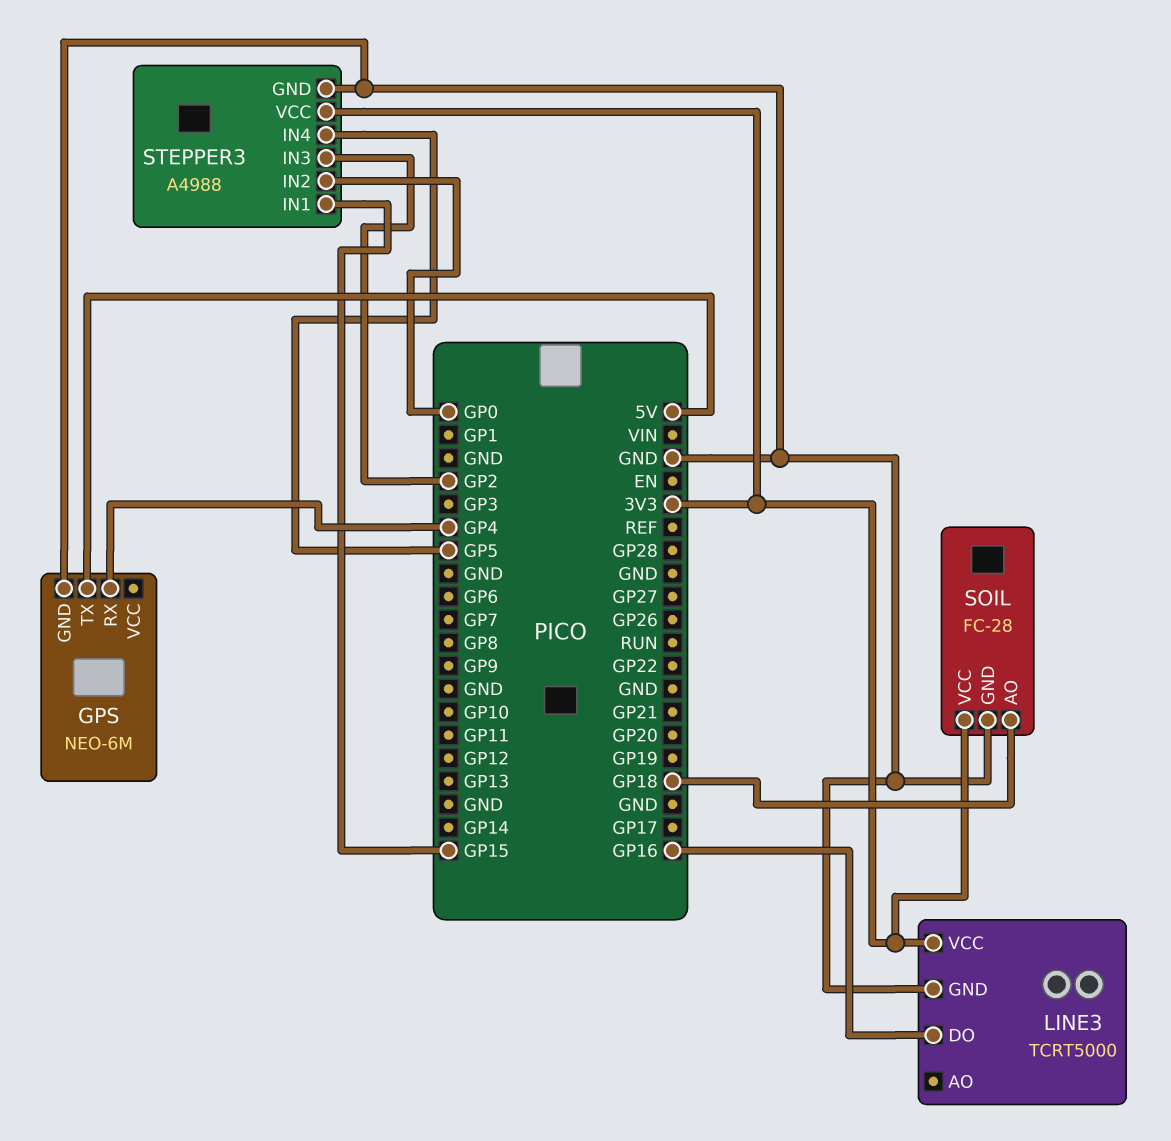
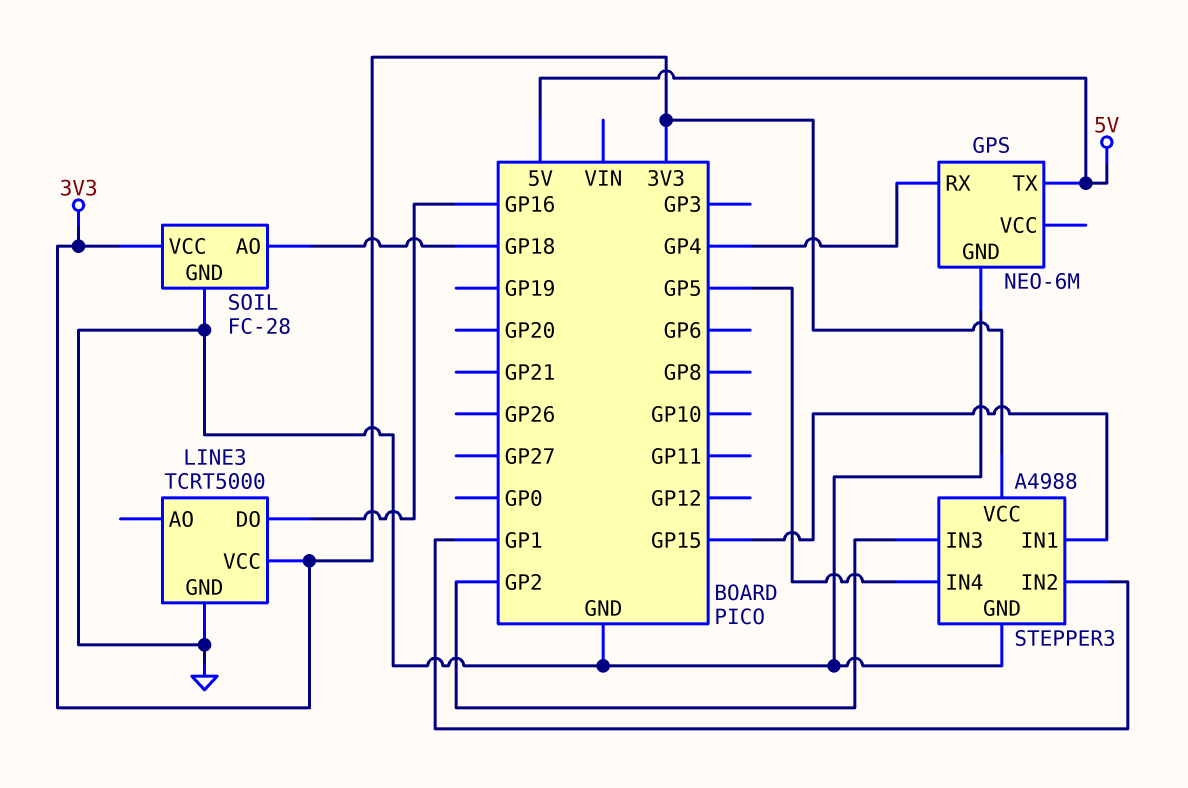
STEPPER3 pin IN2: GP0 -> GP1

